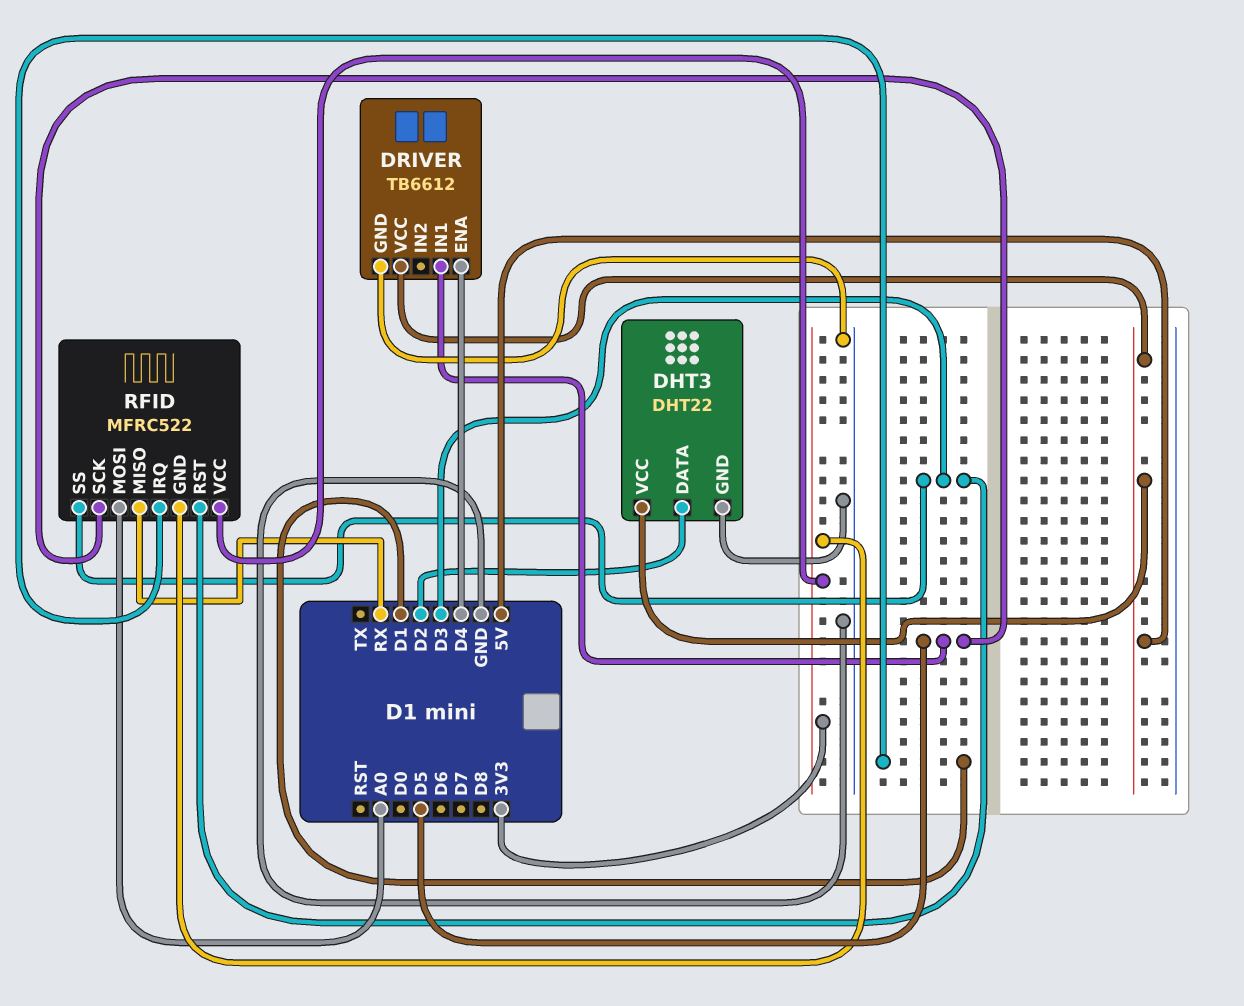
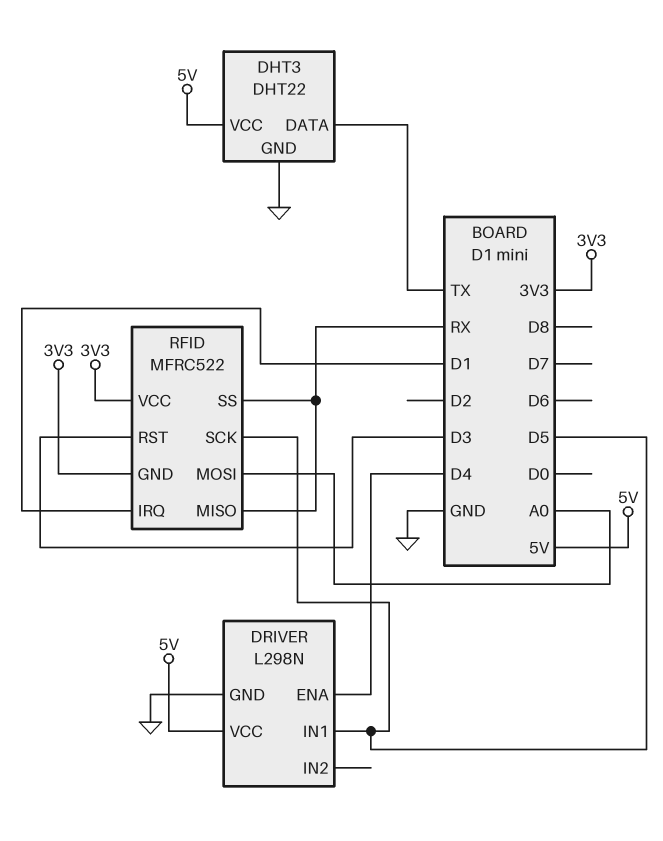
DHT3 pin DATA: D2 -> TX
DRIVER: TB6612 -> L298N
RFID pin SS: D3 -> RX

